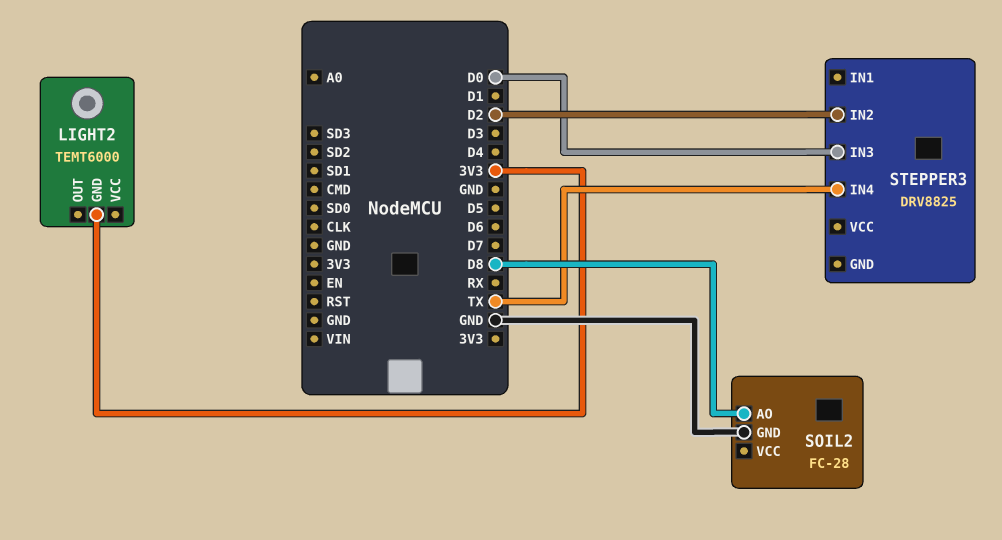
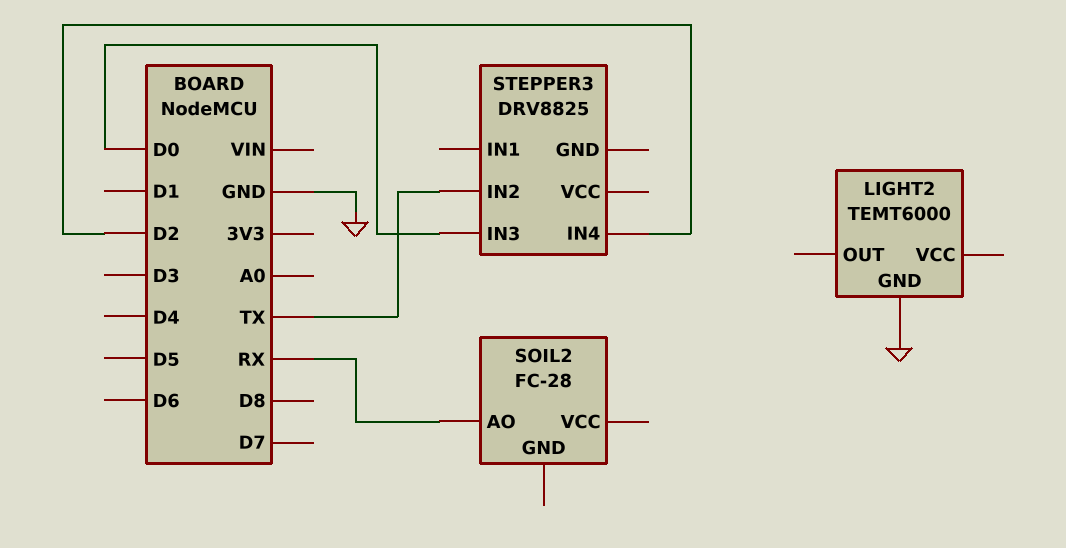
LIGHT2 pin GND: 3V3 -> GND
SOIL2 pin AO: D8 -> RX
SOIL2 pin GND: GND -> none
STEPPER3 pin IN2: D2 -> TX
STEPPER3 pin IN4: TX -> D2

